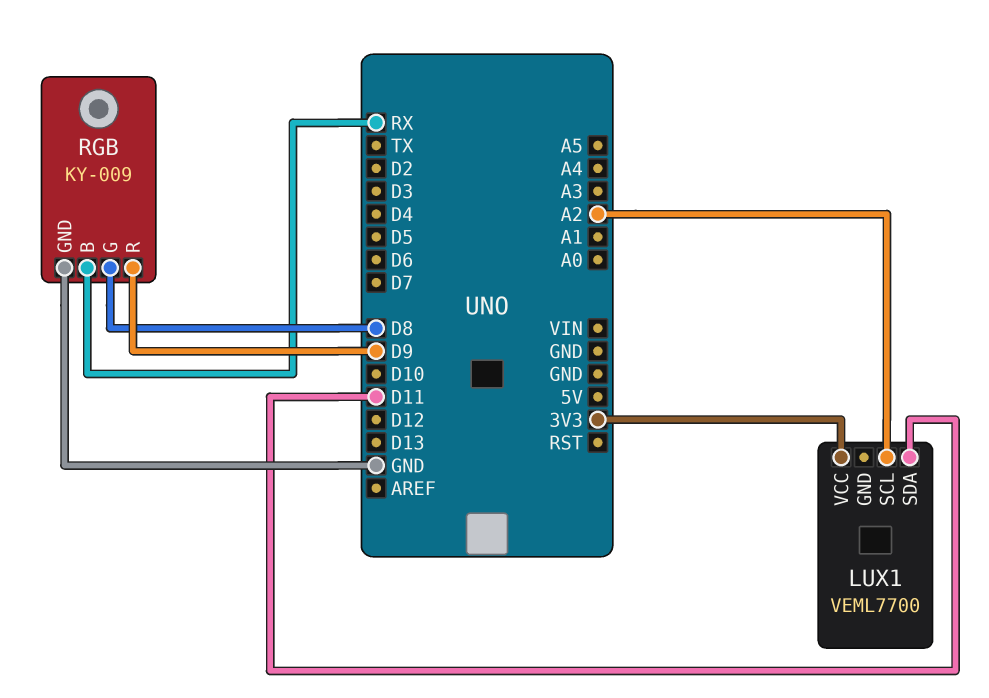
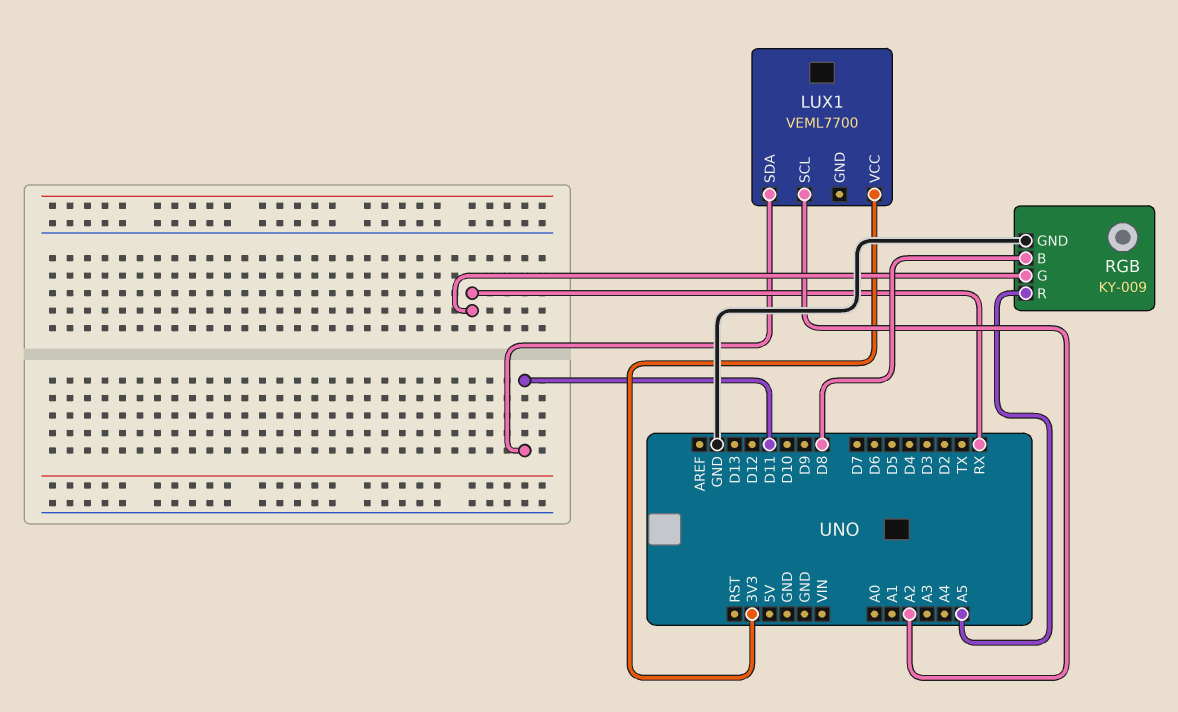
RGB pin B: RX -> D8
RGB pin G: D8 -> RX
RGB pin R: D9 -> A5

